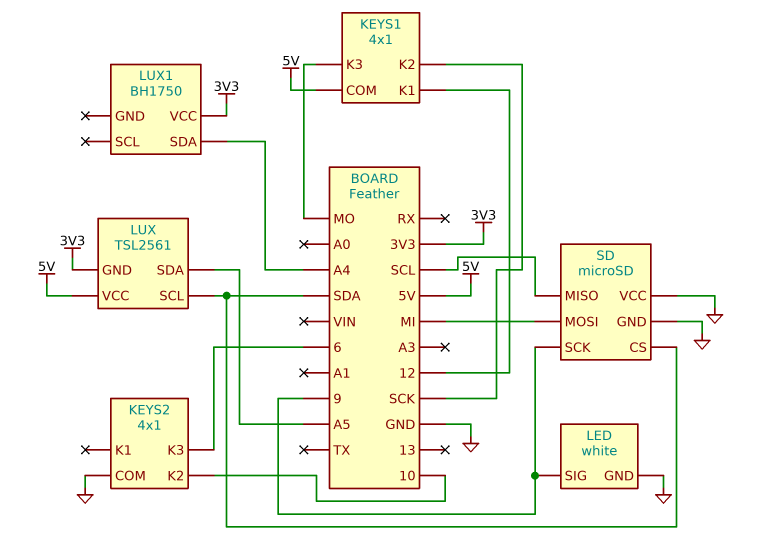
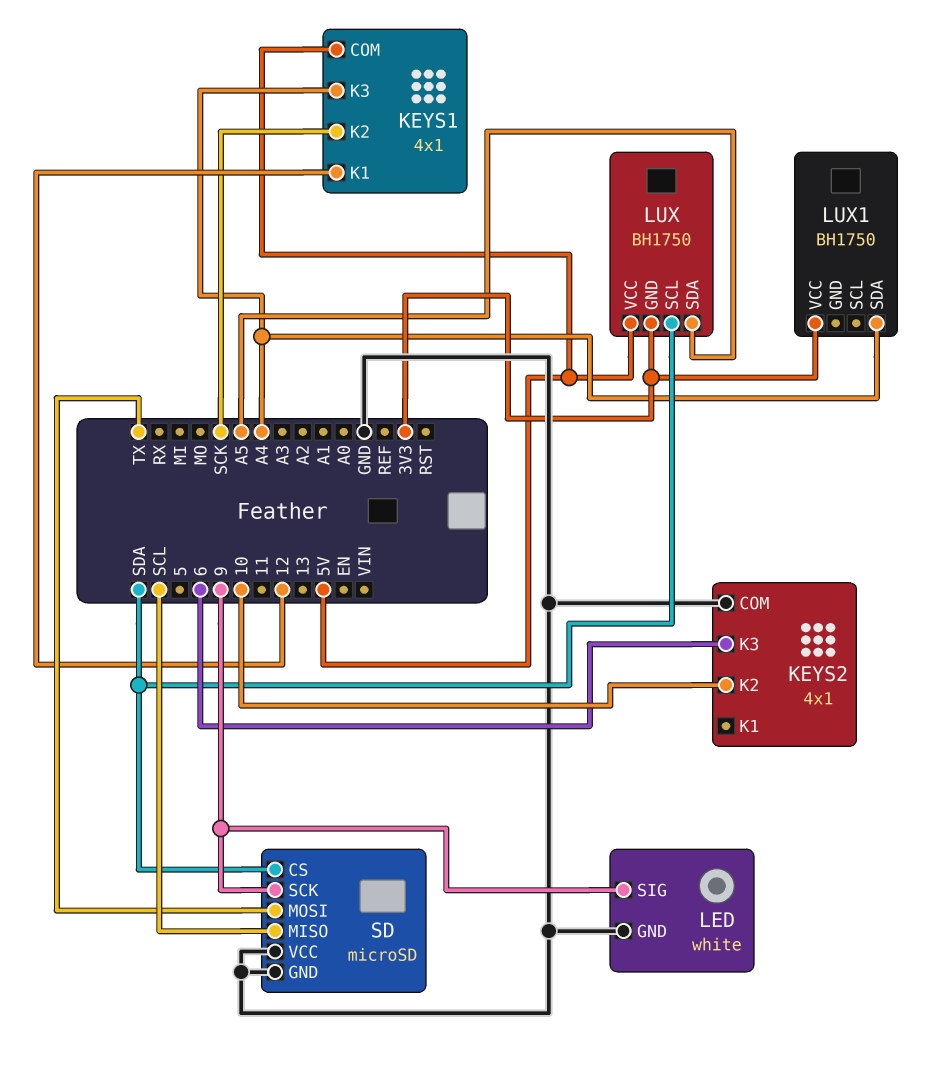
KEYS1 pin K3: MO -> A4
LUX: TSL2561 -> BH1750
SD pin MOSI: MI -> TX

